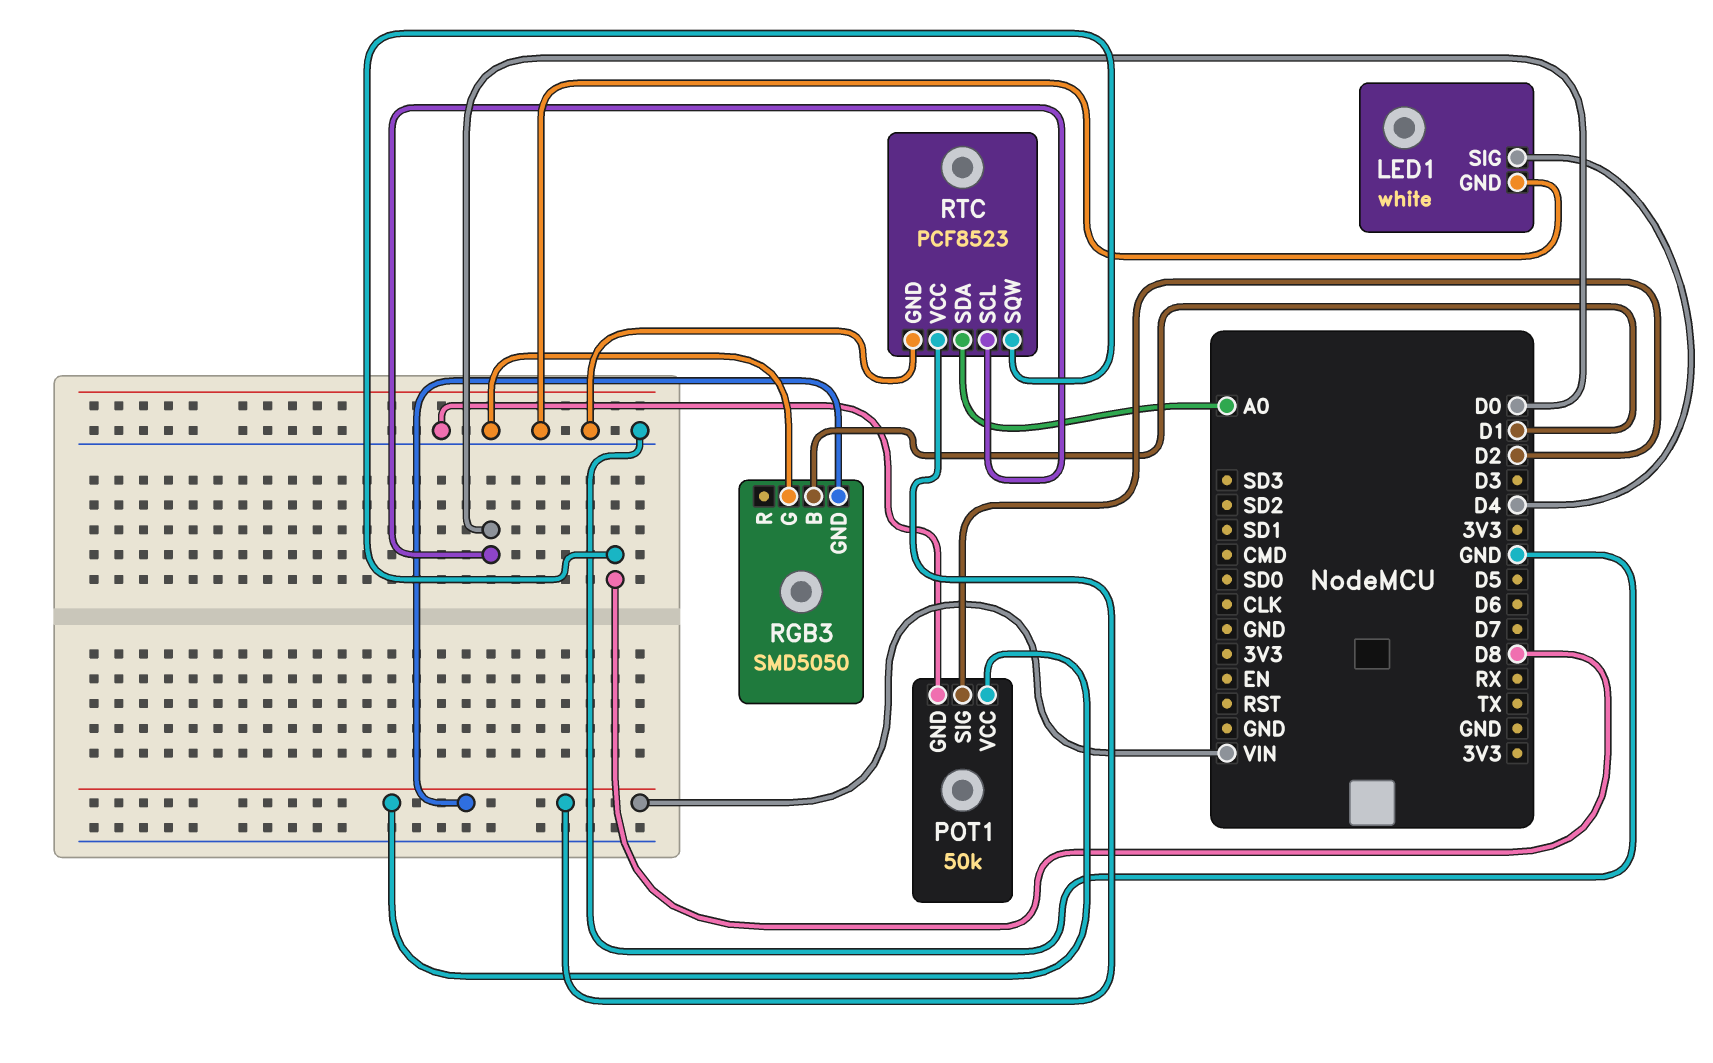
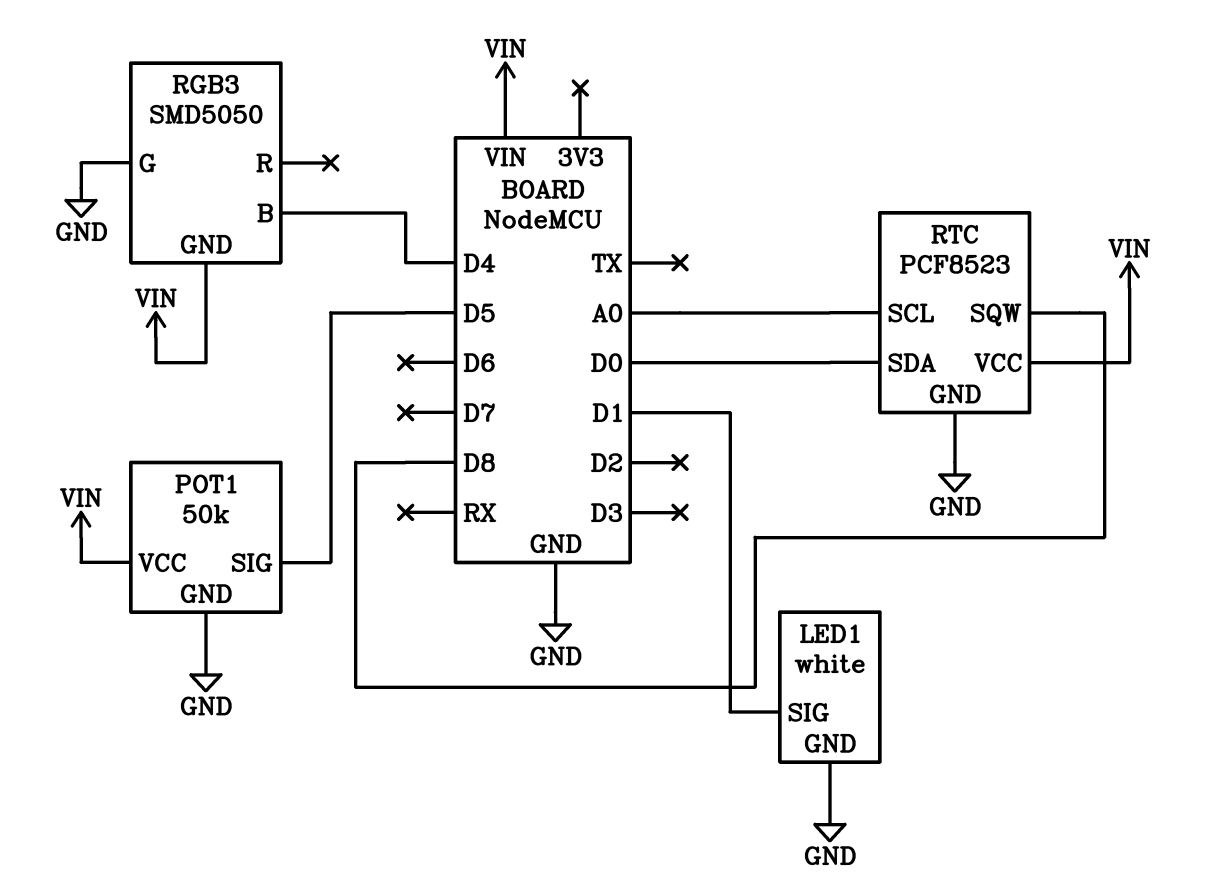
LED1 pin SIG: D4 -> D1
POT1 pin SIG: D2 -> D5
RGB3 pin B: D1 -> D4
RTC pin SCL: D0 -> A0
RTC pin SDA: A0 -> D0

